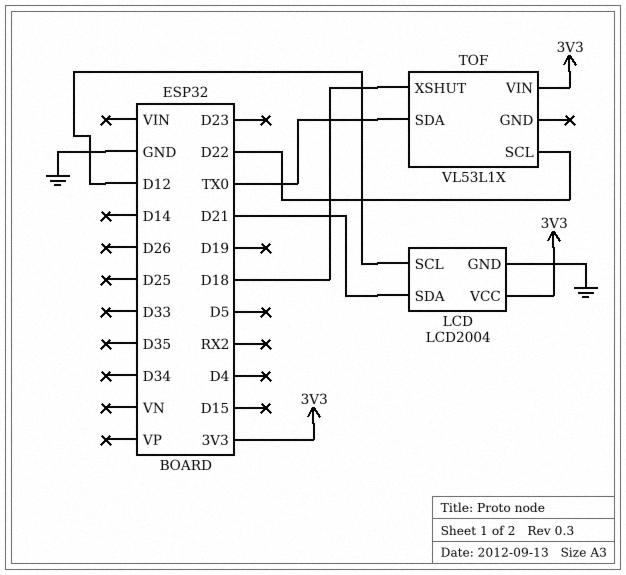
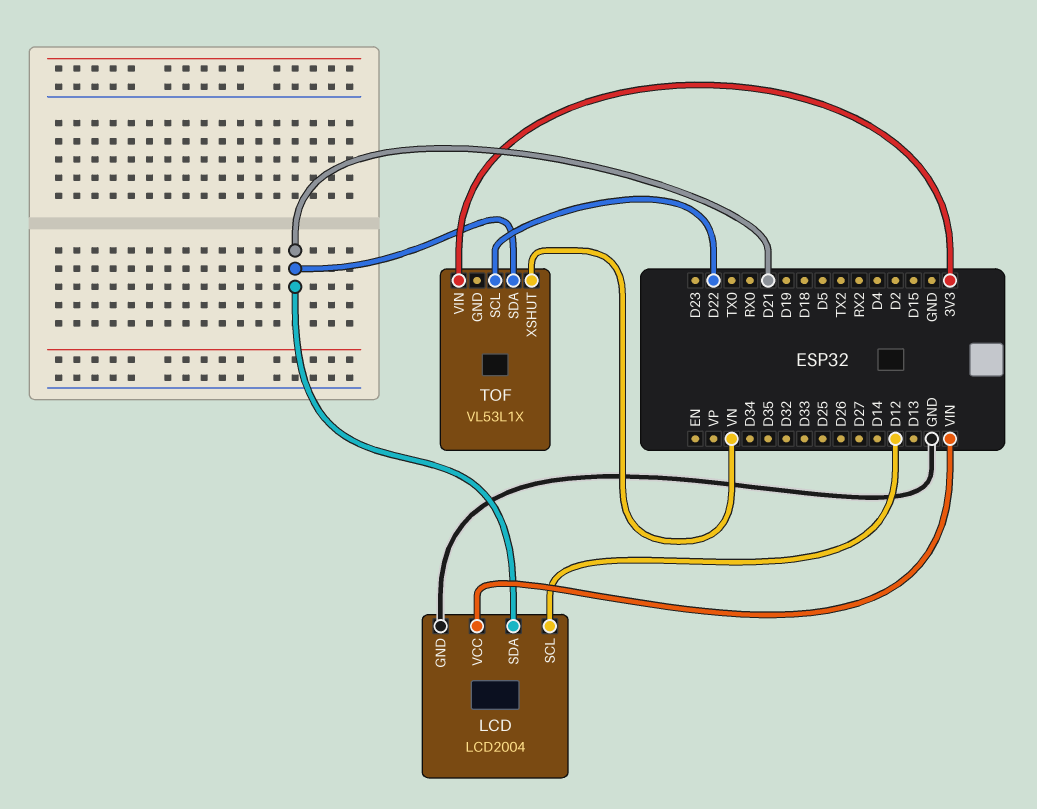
LCD pin VCC: 3V3 -> VIN
TOF pin SDA: TX0 -> D21
TOF pin XSHUT: D18 -> VN

